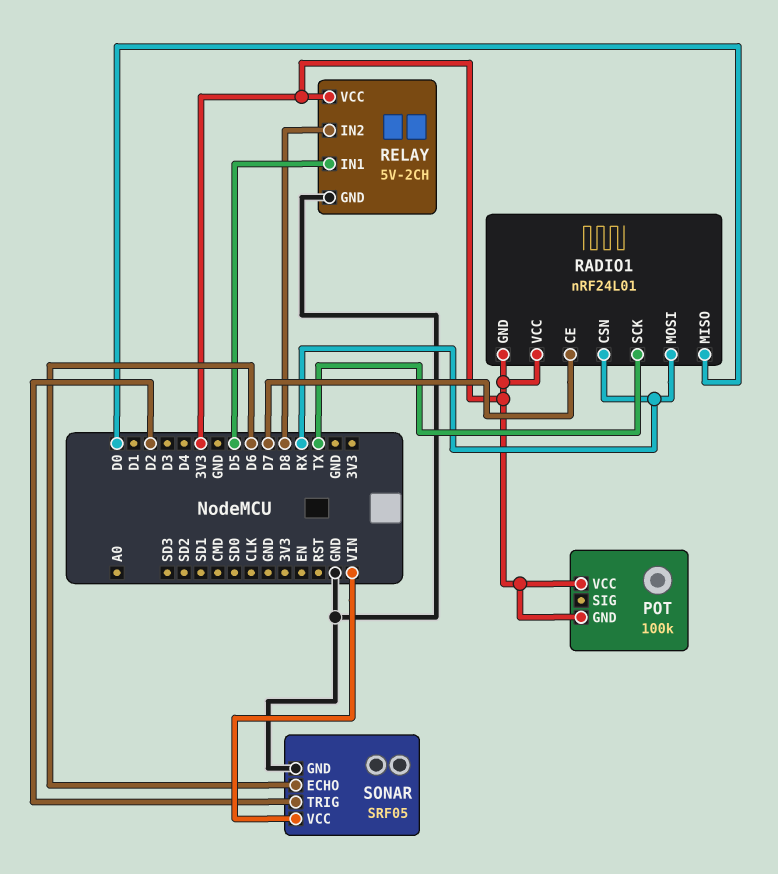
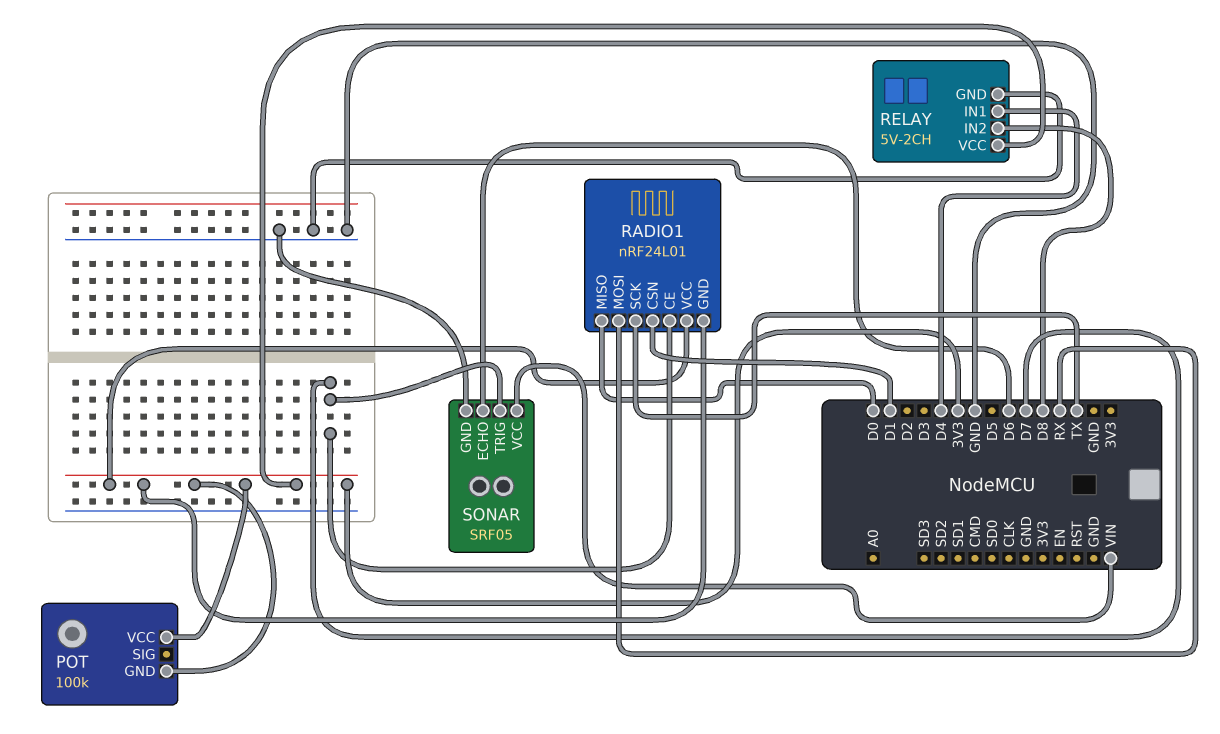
RADIO1 pin CSN: RX -> D1
RELAY pin IN1: D5 -> D4
SONAR pin TRIG: D2 -> D7

